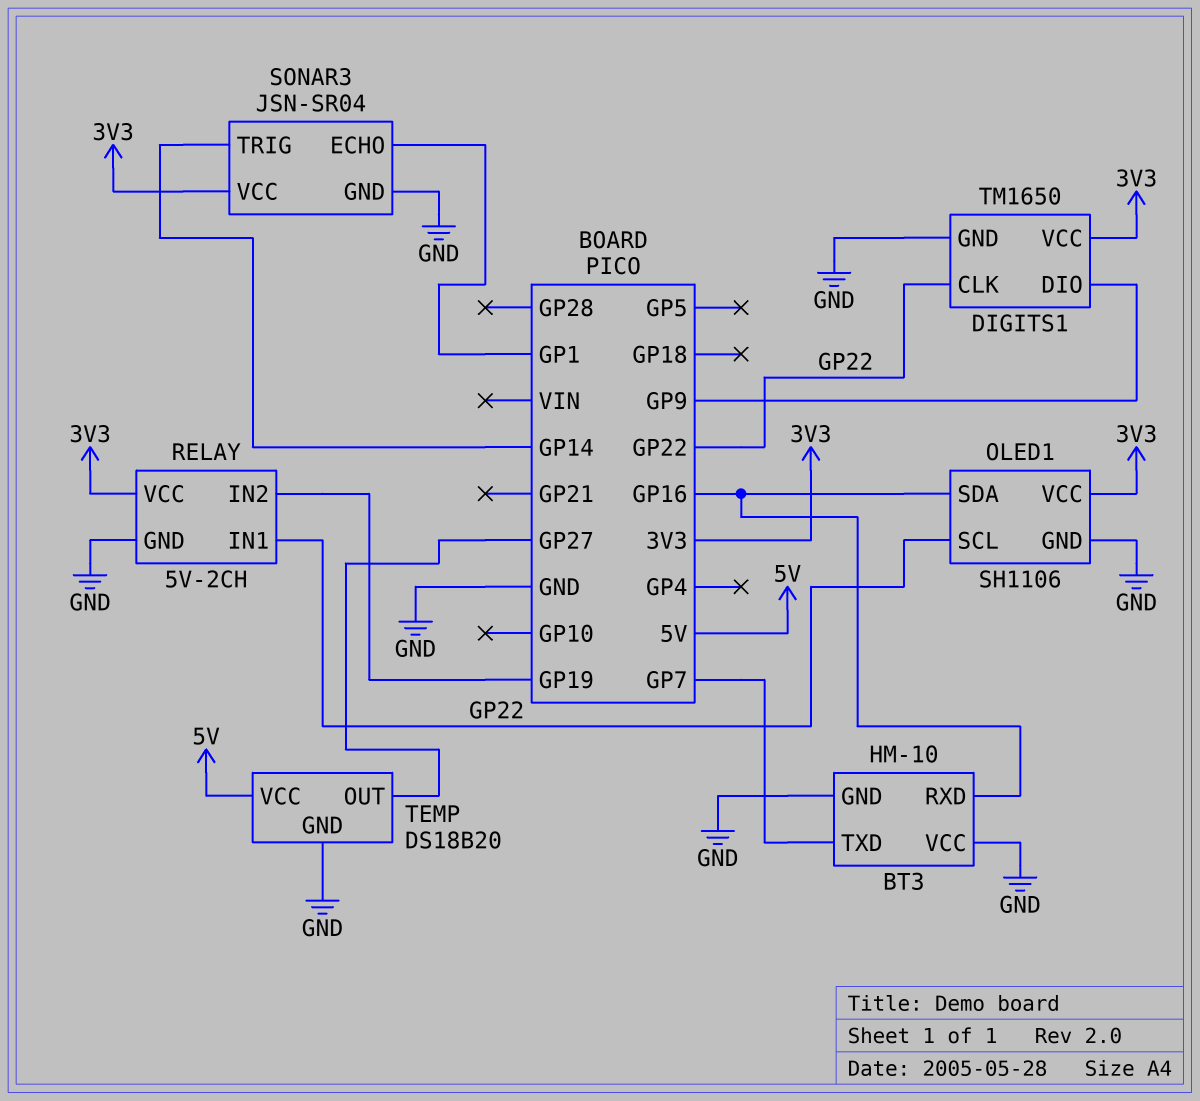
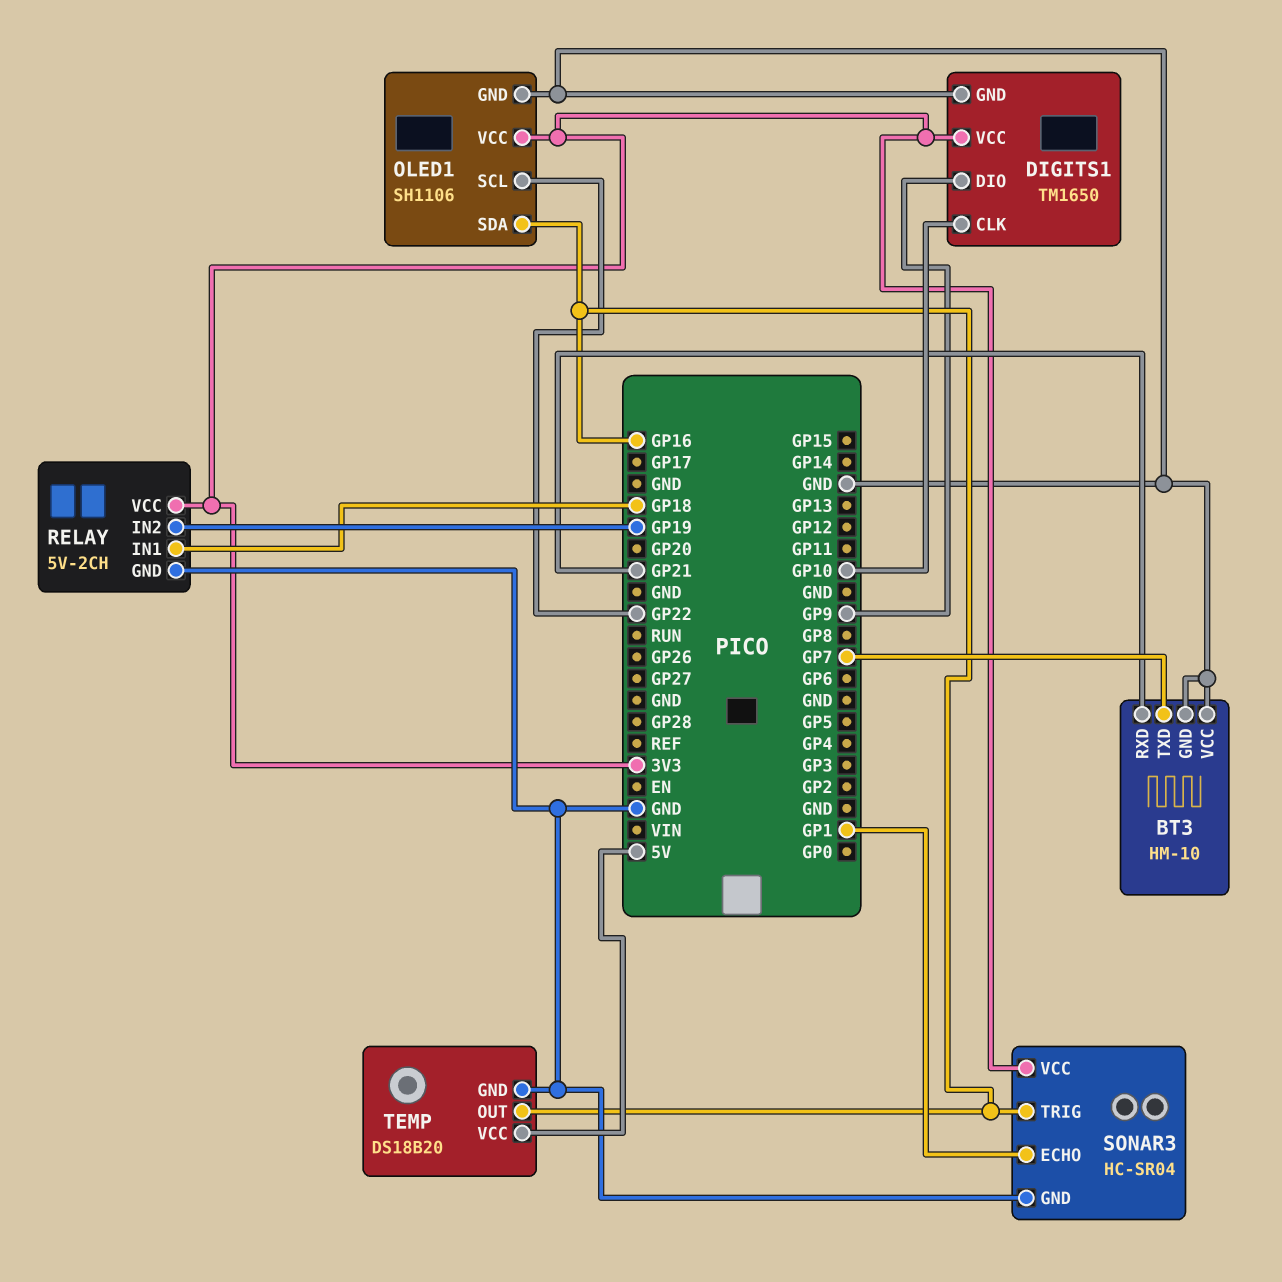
BT3 pin RXD: GP16 -> GP21
DIGITS1 pin CLK: GP22 -> GP10
RELAY pin IN1: GP22 -> GP18
SONAR3: JSN-SR04 -> HC-SR04
SONAR3 pin TRIG: GP14 -> GP16
TEMP pin OUT: GP27 -> GP16

